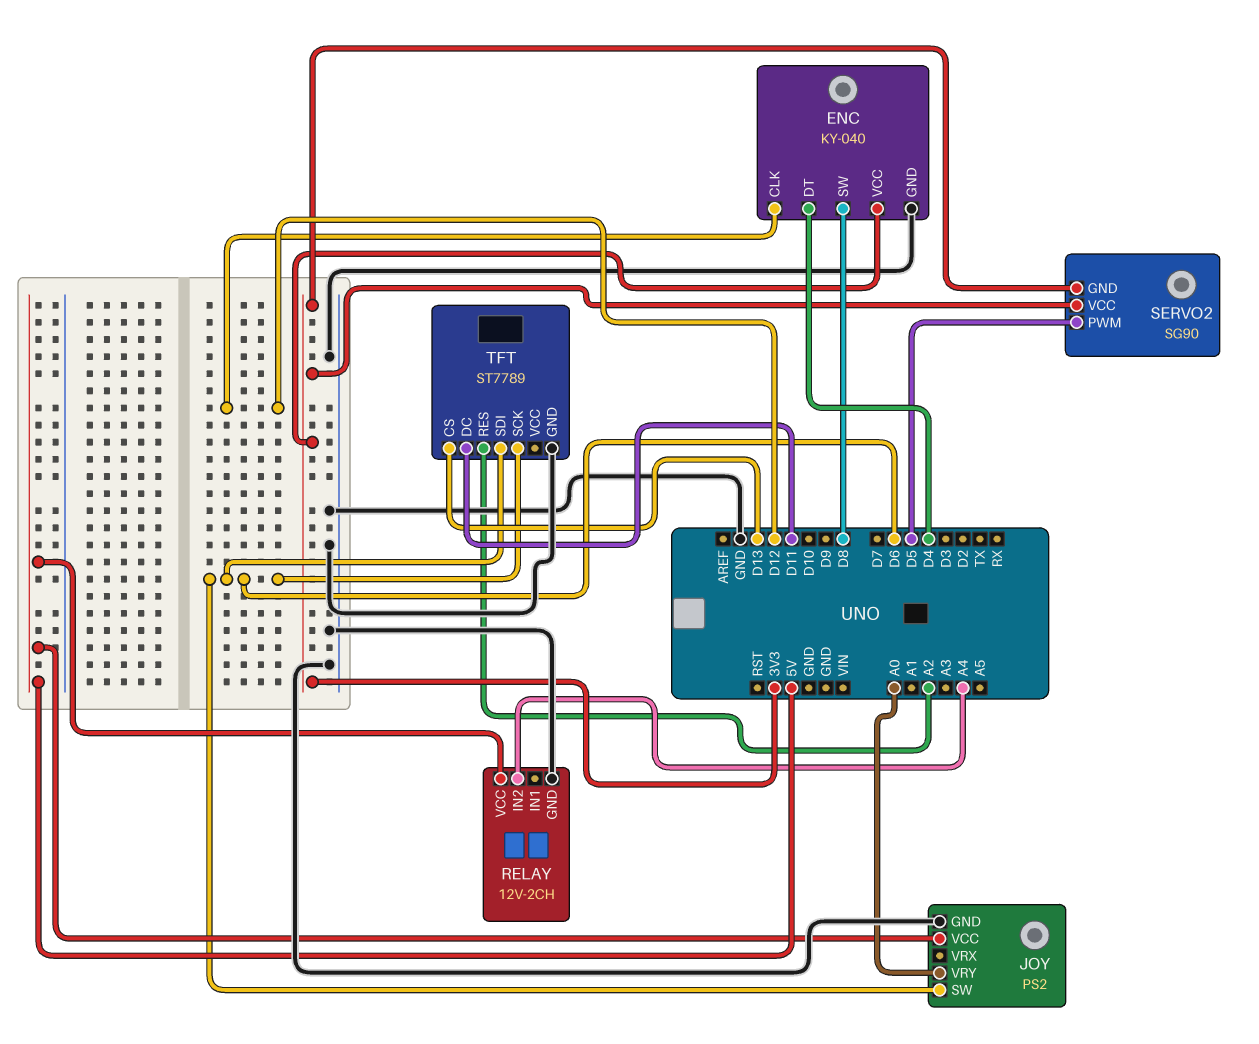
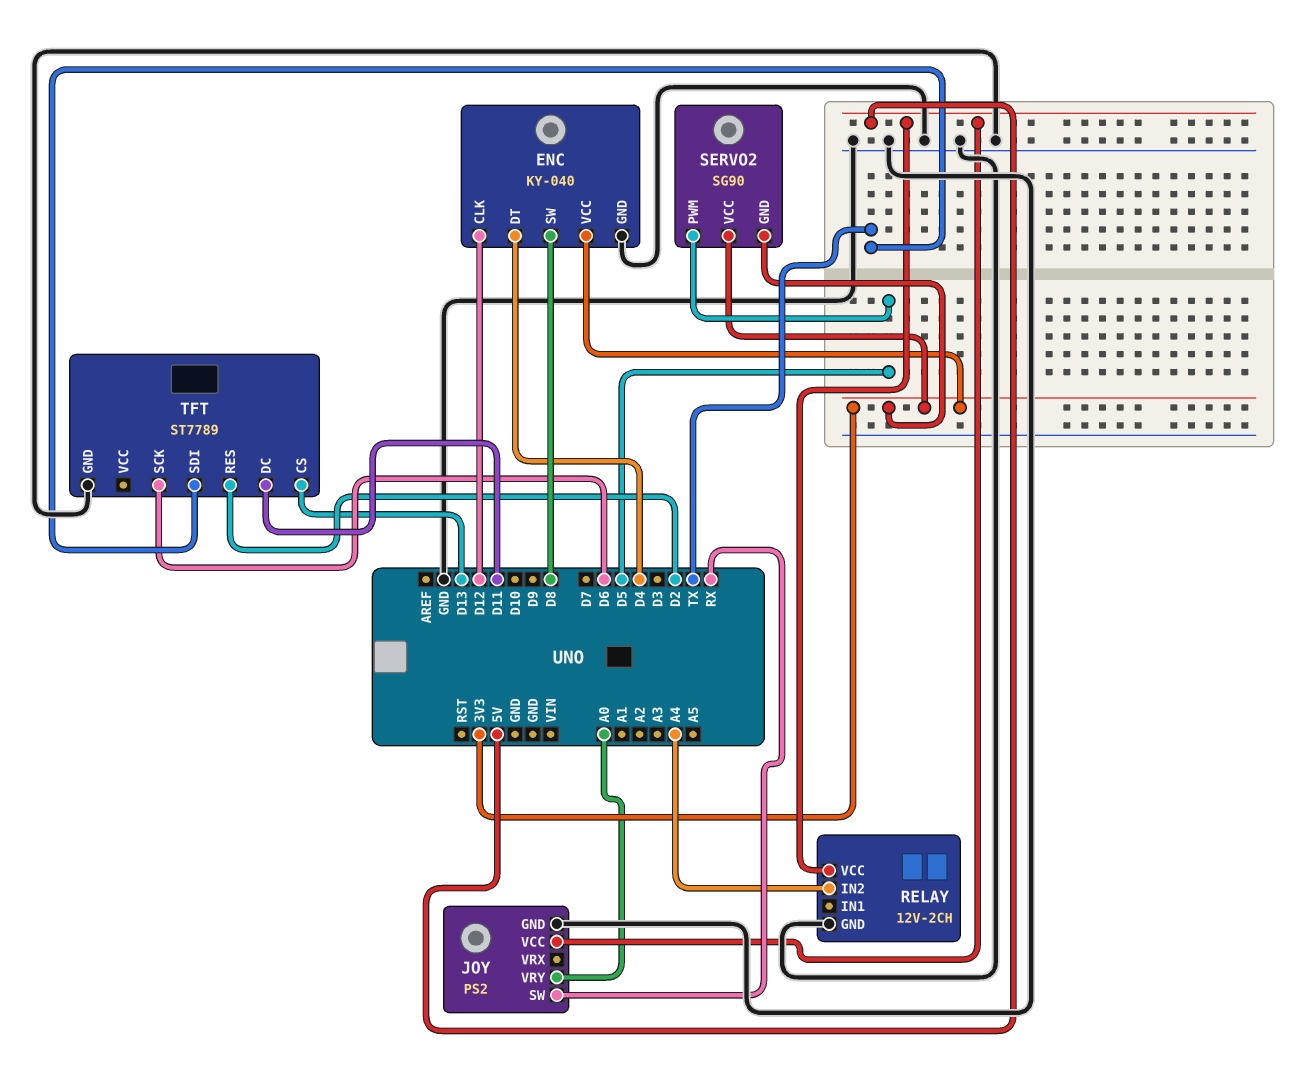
JOY pin SW: D6 -> RX
TFT pin RES: A2 -> D2
TFT pin SDI: D6 -> TX

